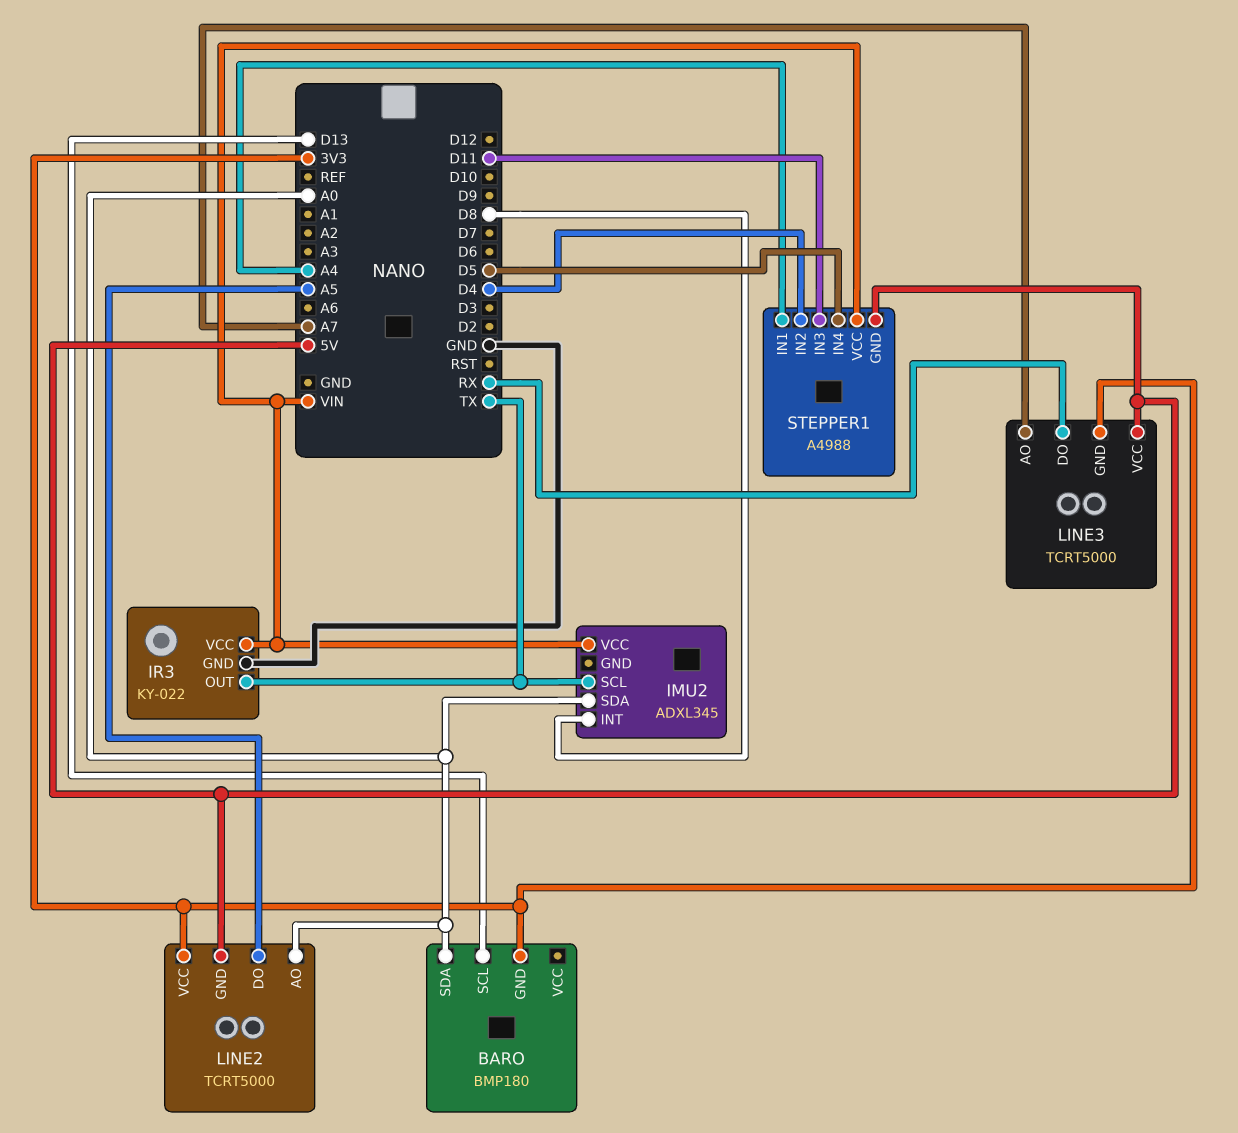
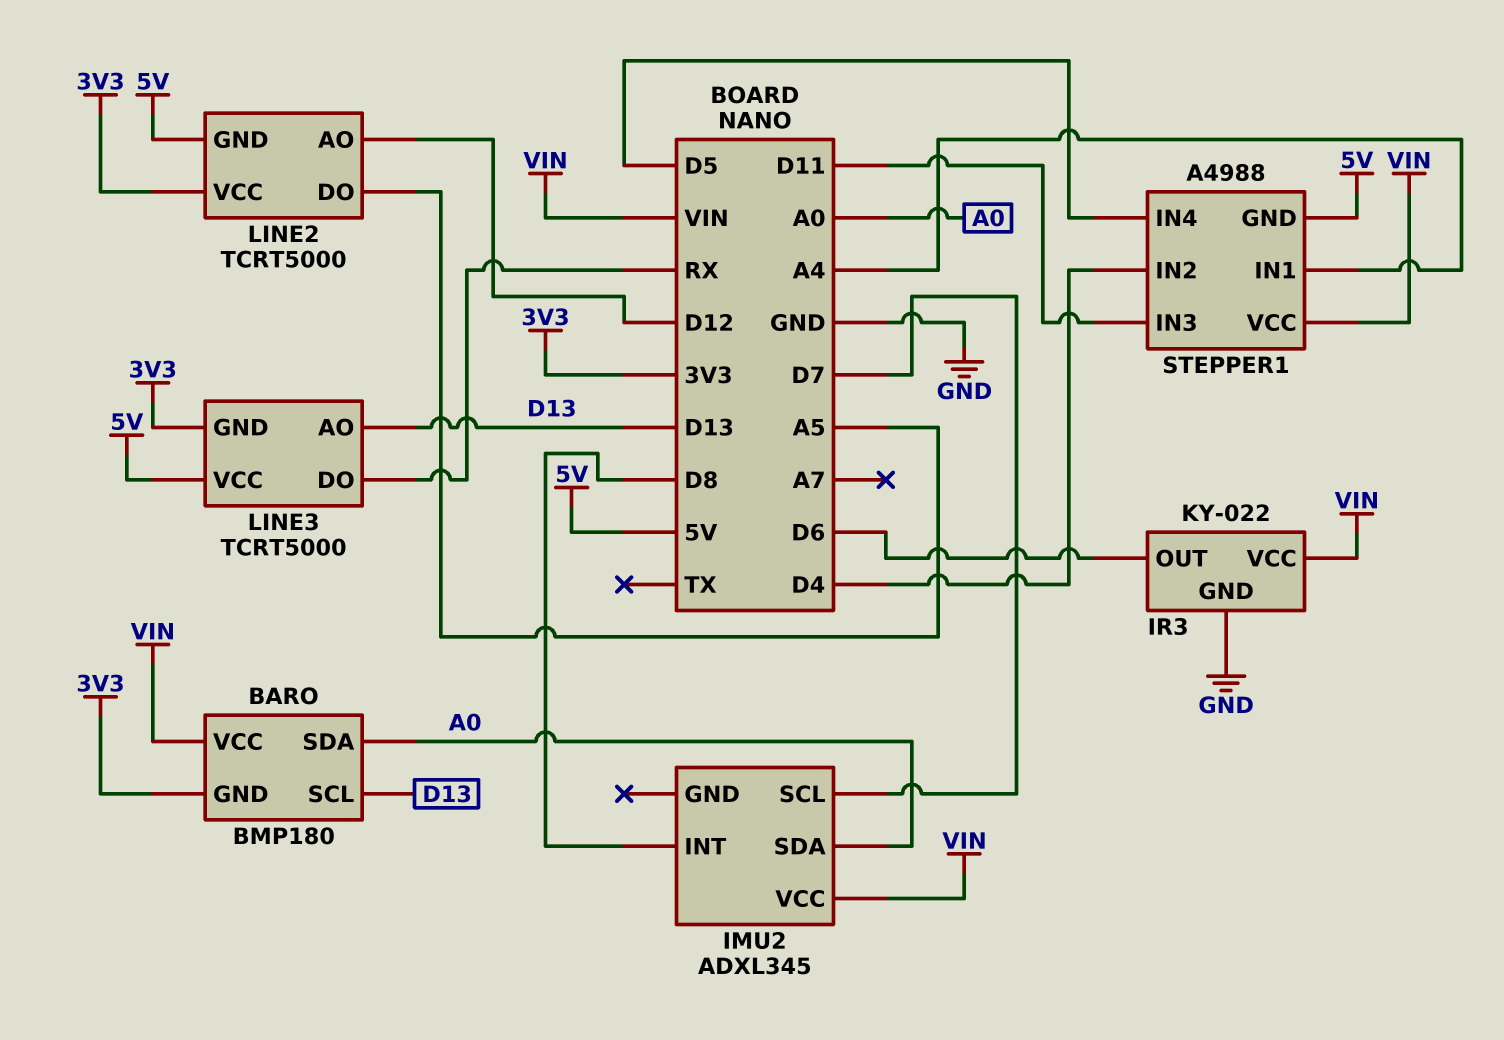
BARO pin VCC: none -> VIN
IMU2 pin SCL: TX -> D7
IR3 pin OUT: TX -> D6
LINE2 pin AO: A0 -> D12
LINE3 pin AO: A7 -> D13

